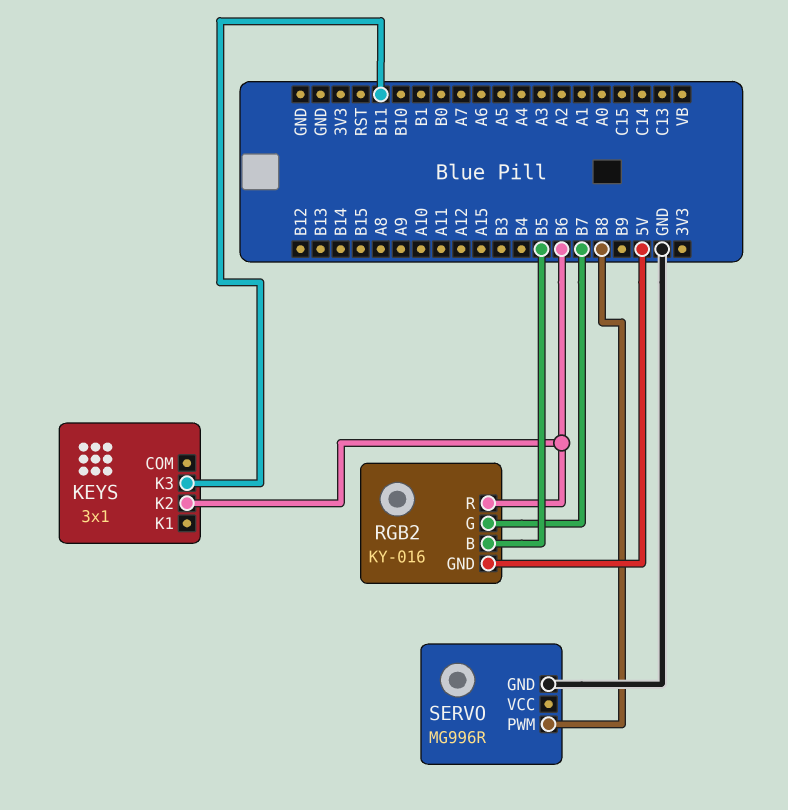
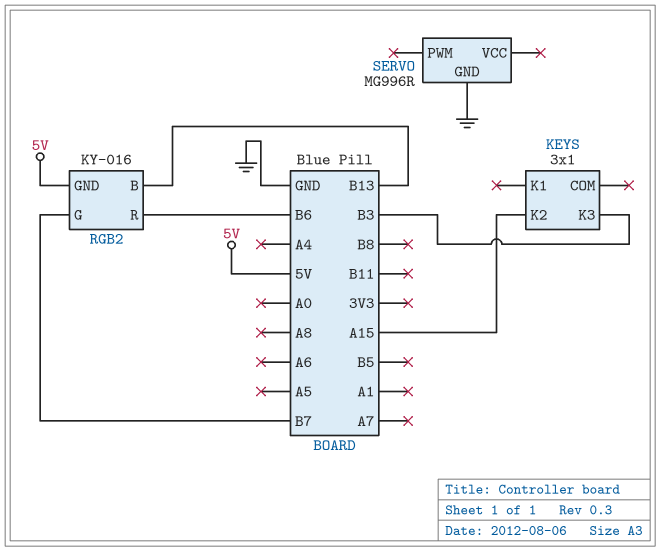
KEYS pin K2: B6 -> A15
KEYS pin K3: B11 -> B3
RGB2 pin B: B5 -> B13
SERVO pin PWM: B8 -> none

